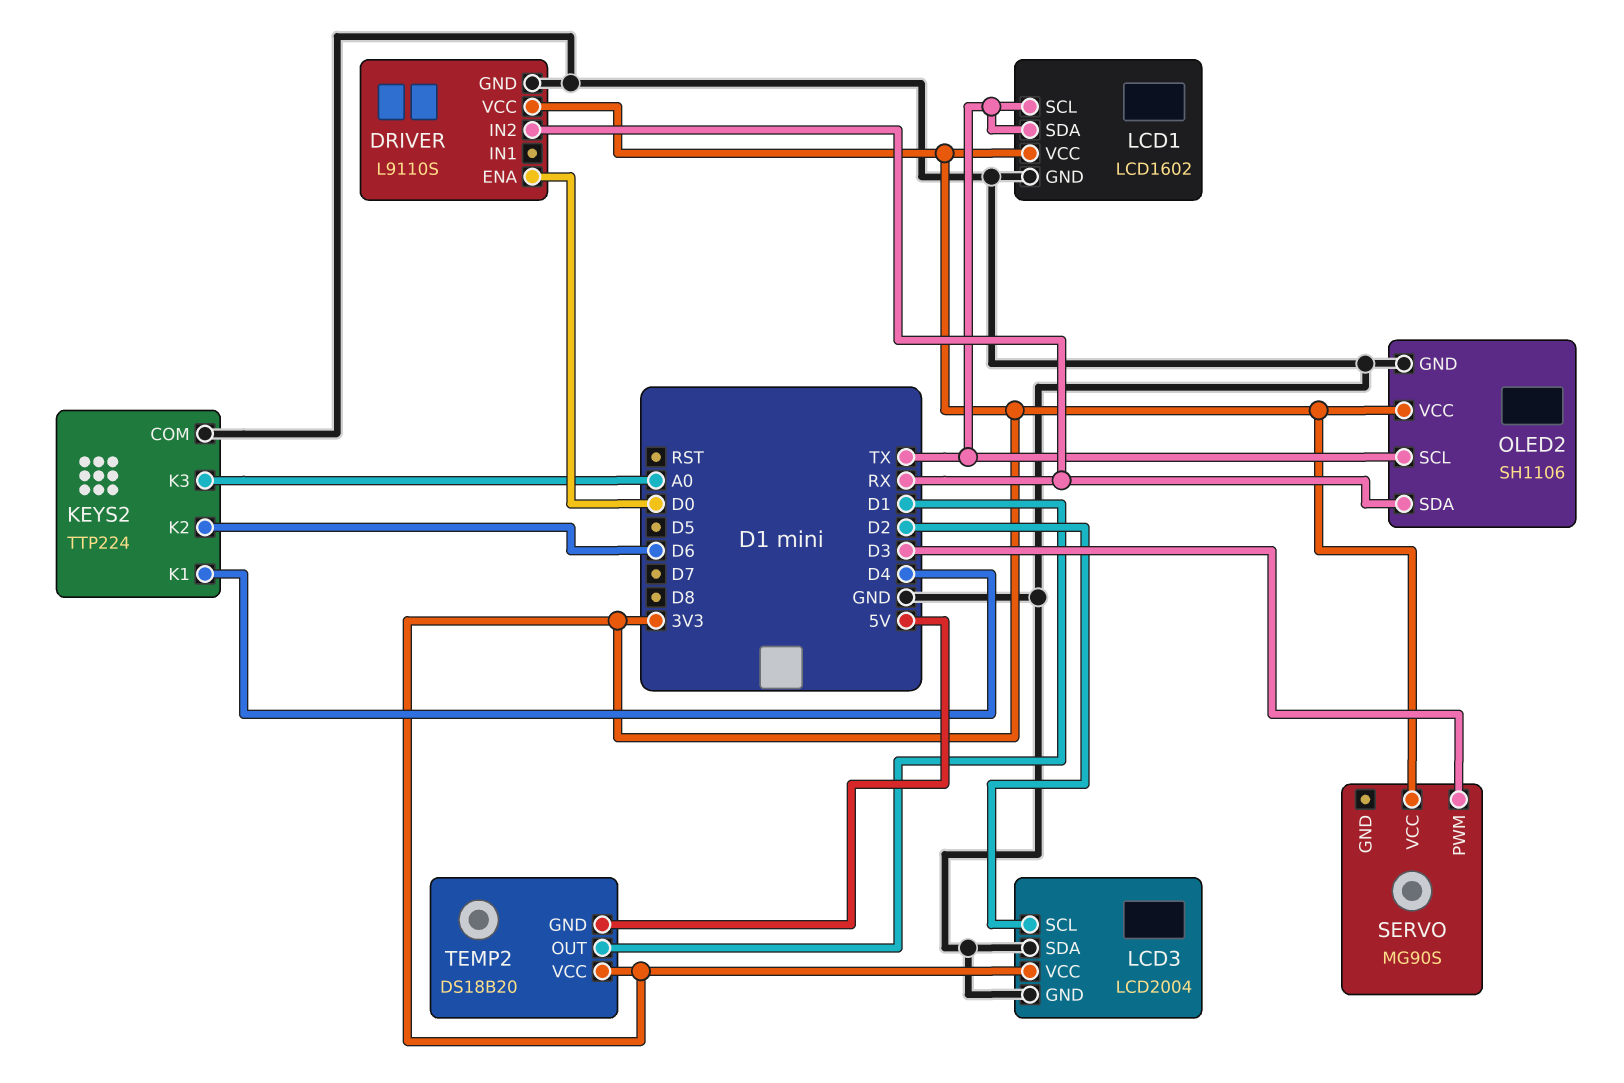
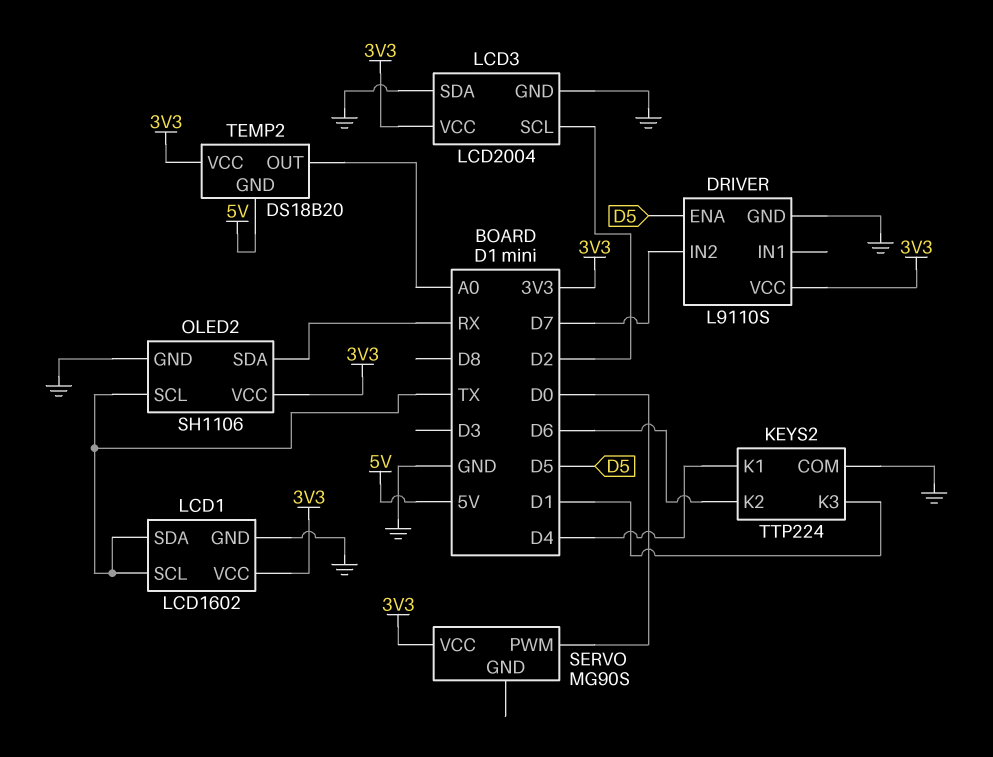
DRIVER pin ENA: D0 -> D5
DRIVER pin IN2: RX -> D7
KEYS2 pin K3: A0 -> D1
SERVO pin PWM: D3 -> D0
TEMP2 pin OUT: D1 -> A0

